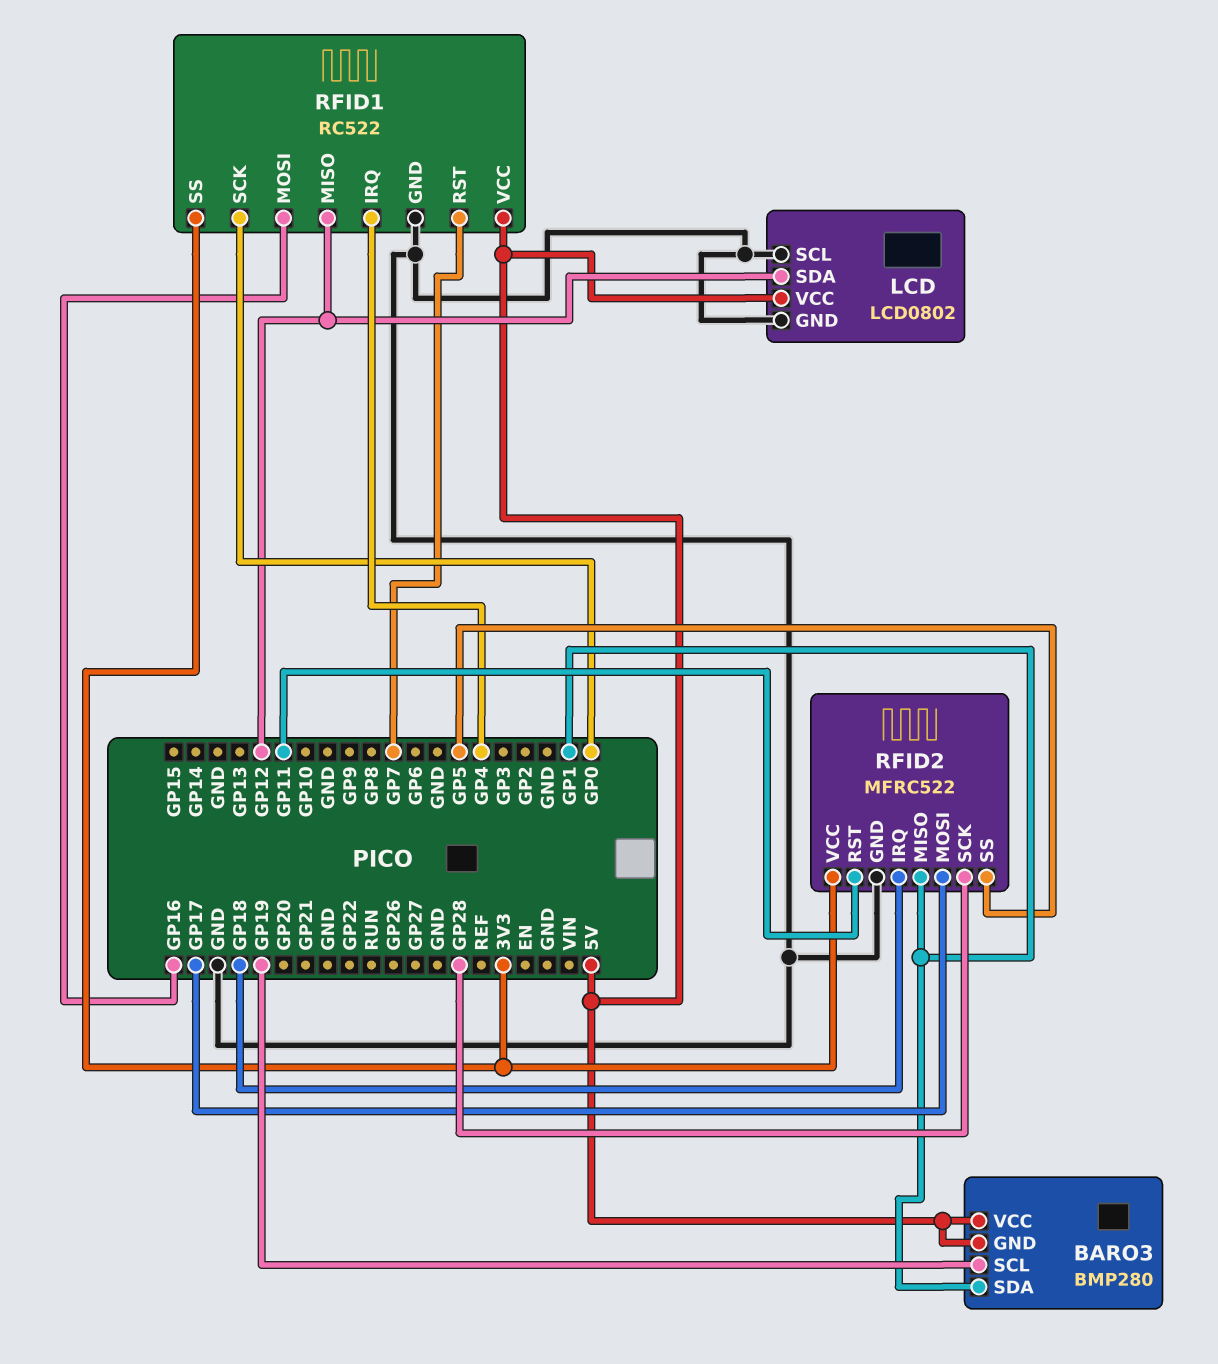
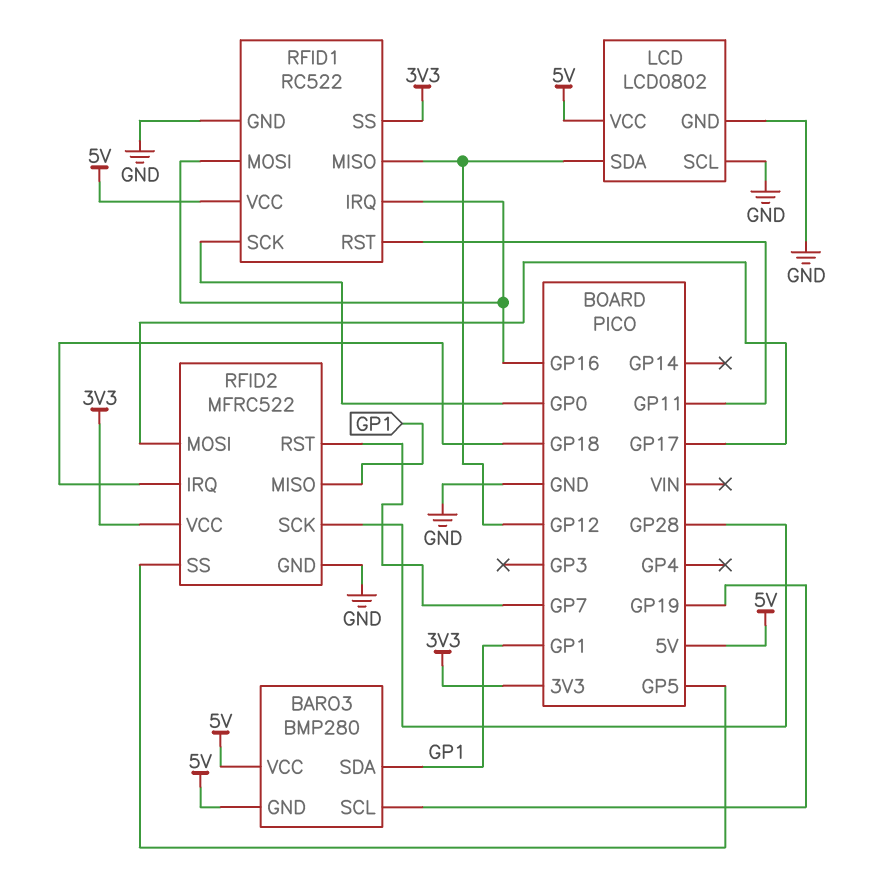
RFID1 pin IRQ: GP4 -> GP16
RFID1 pin RST: GP7 -> GP11
RFID2 pin RST: GP11 -> GP7

